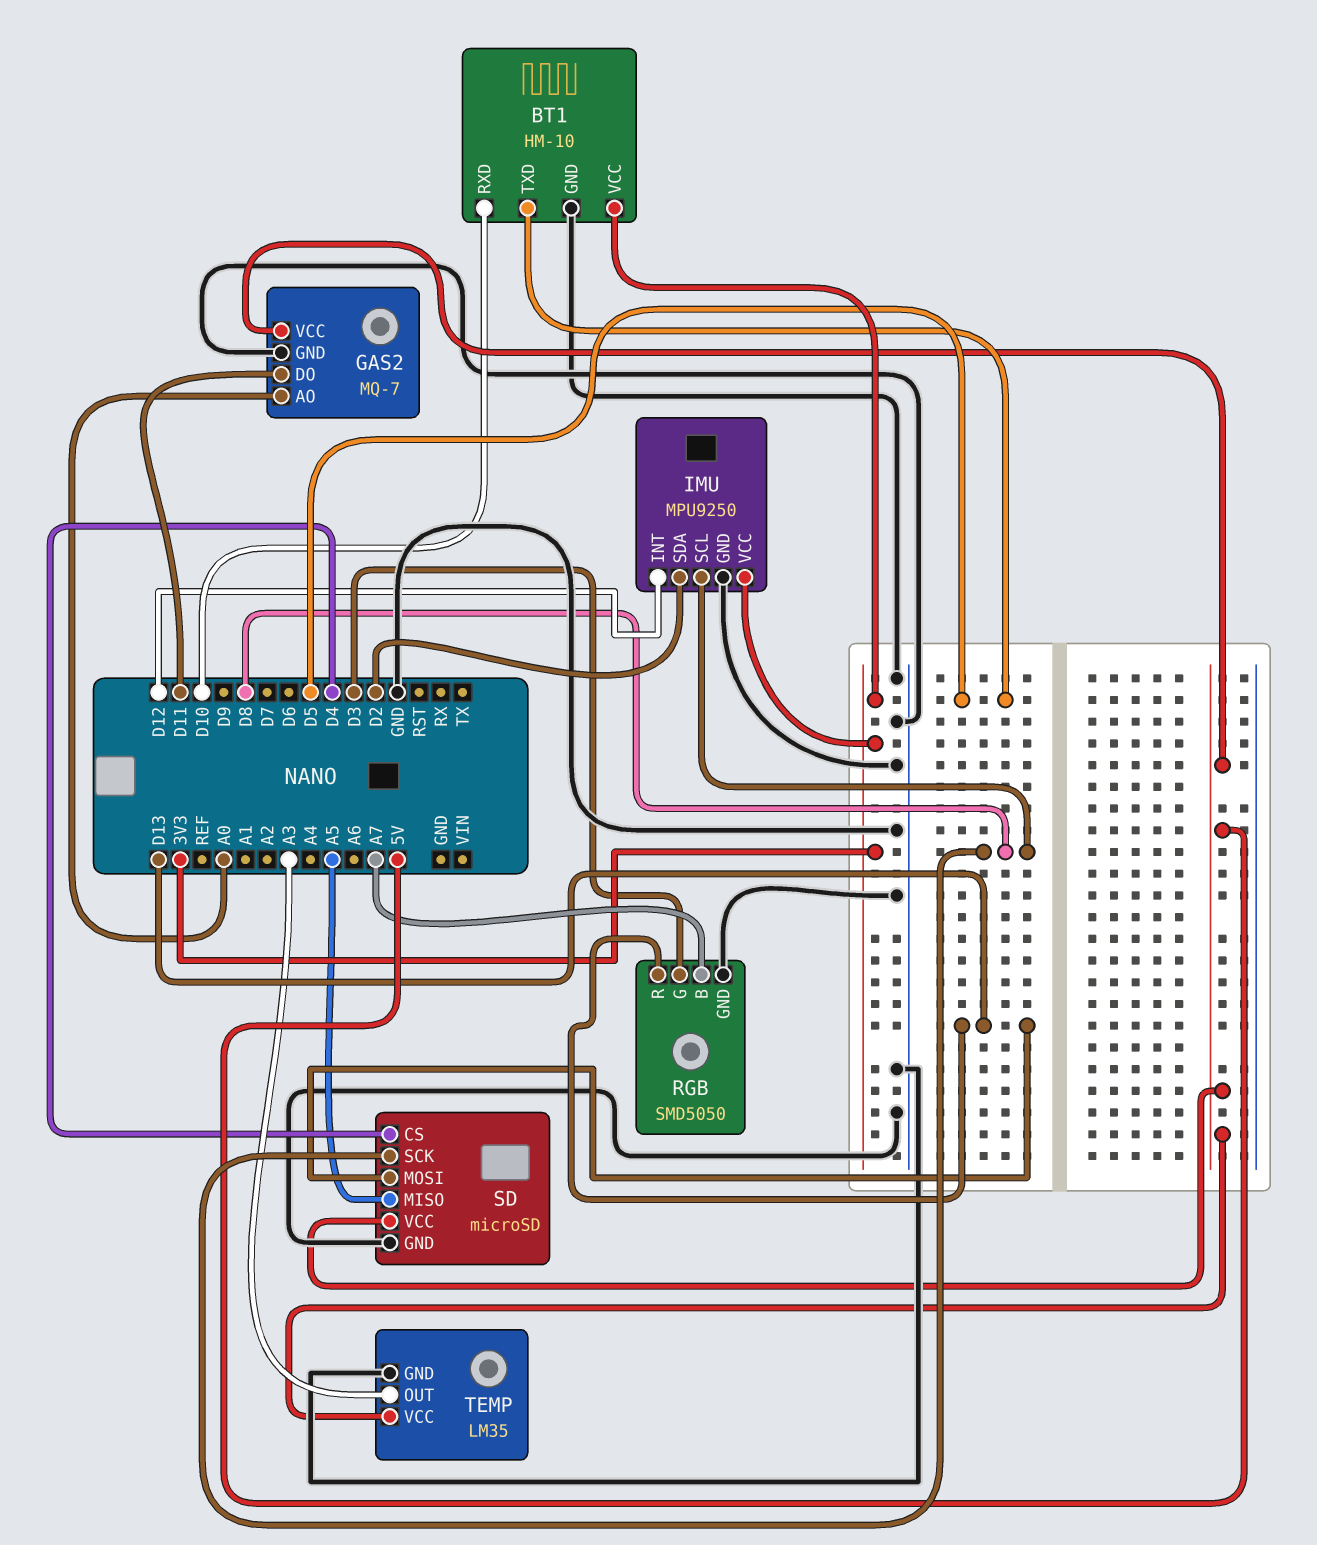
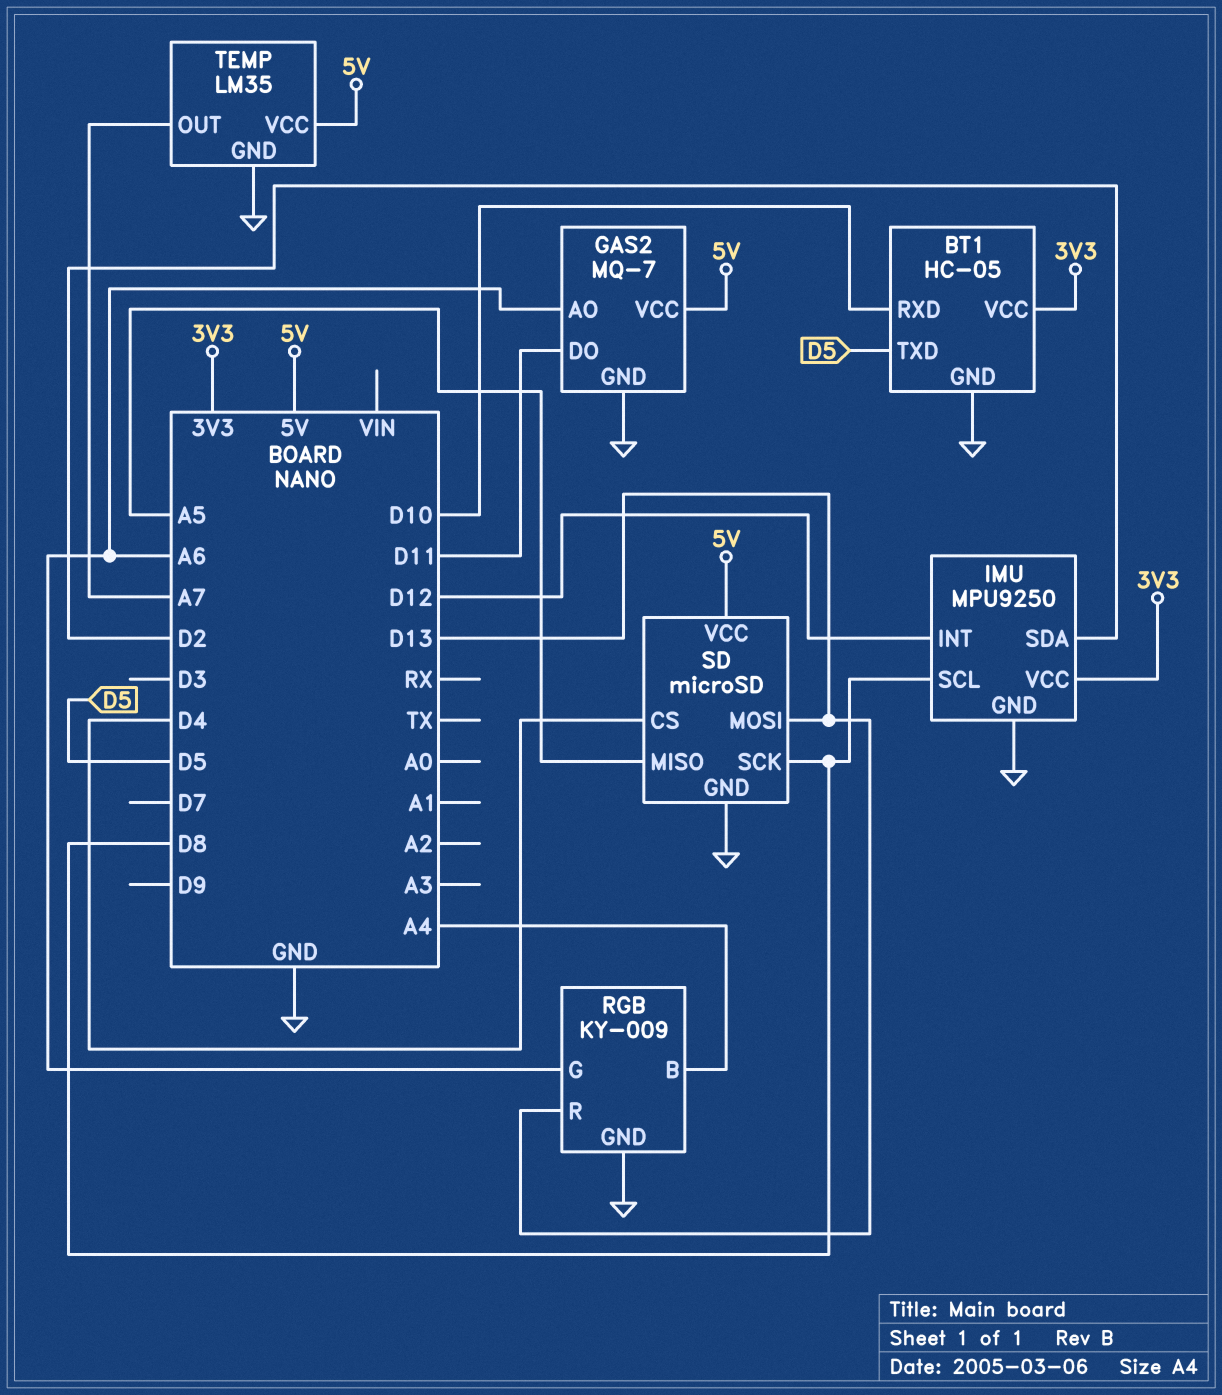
BT1: HM-10 -> HC-05
GAS2 pin AO: A0 -> A6
RGB: SMD5050 -> KY-009
RGB pin B: A7 -> A4
RGB pin G: D3 -> A6
TEMP pin OUT: A3 -> A7

